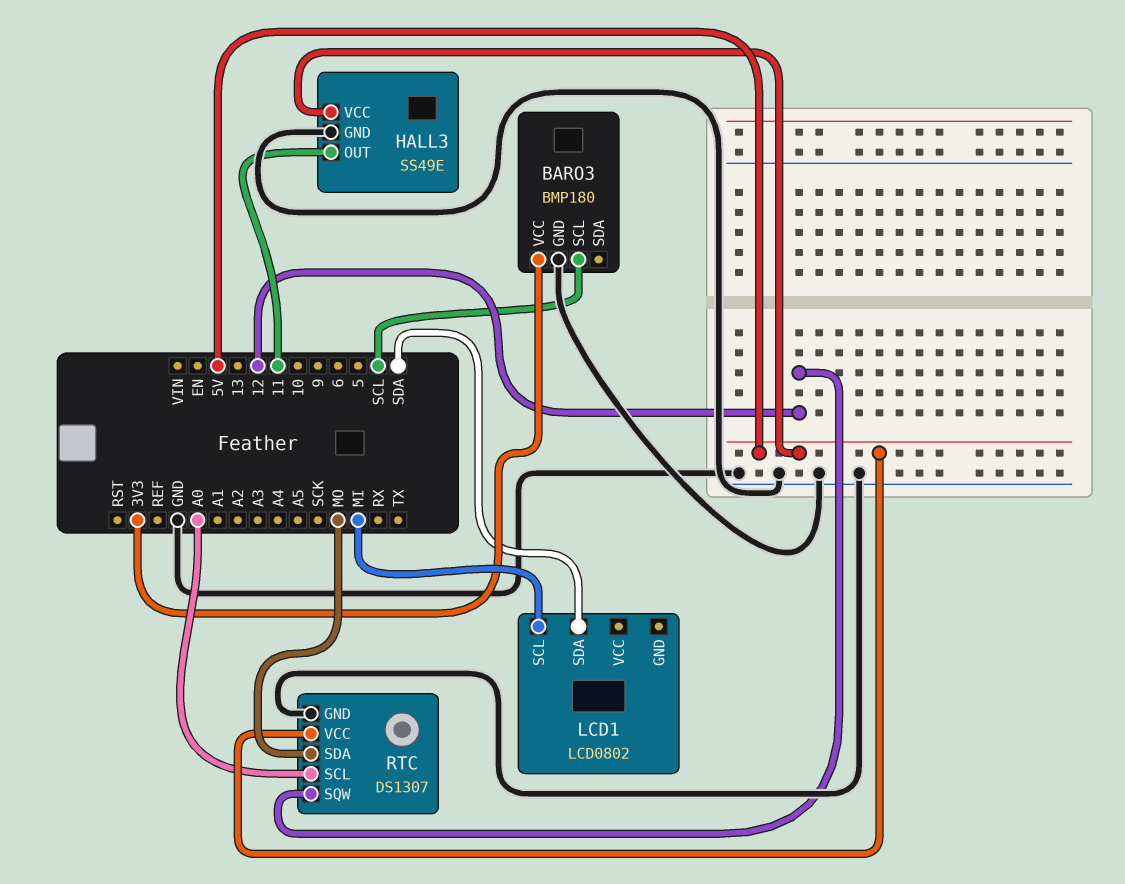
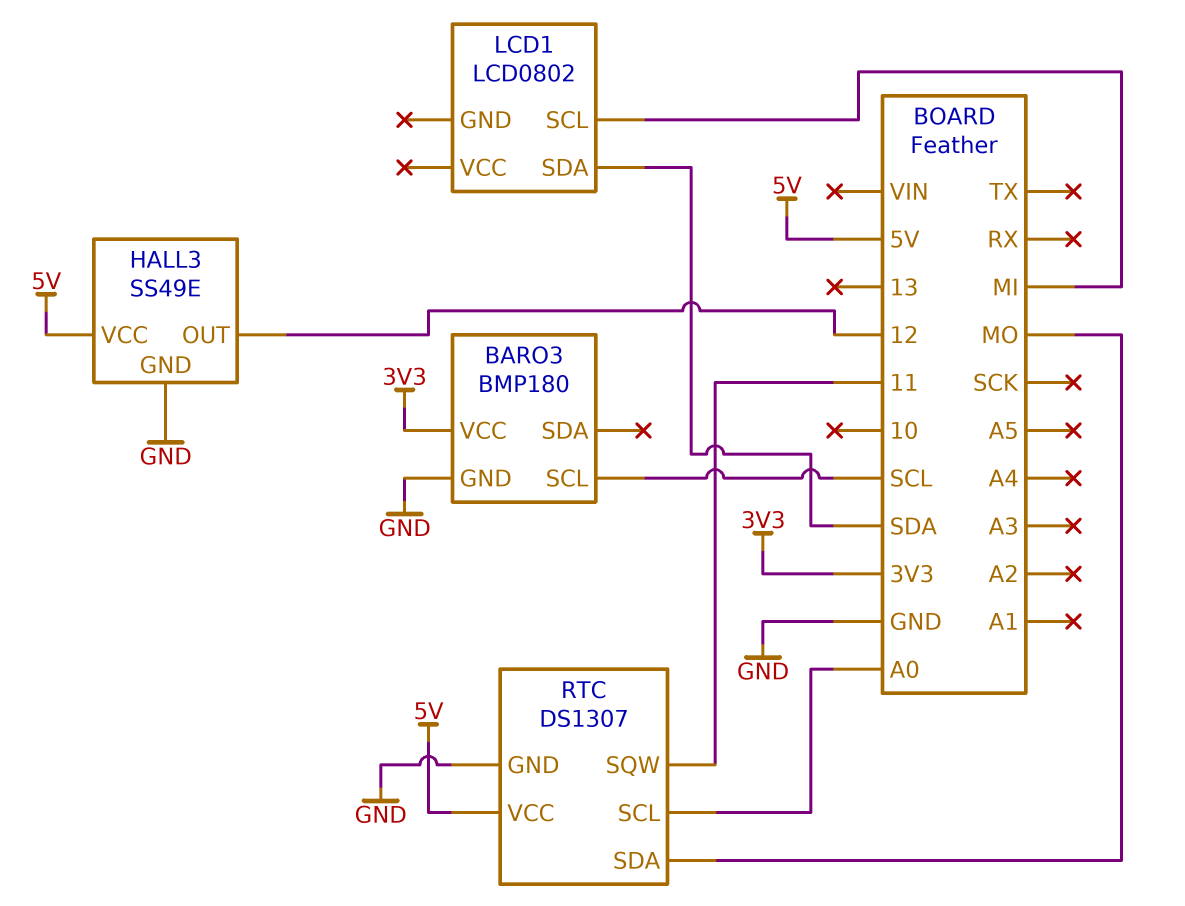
HALL3 pin OUT: 11 -> 12
RTC pin SQW: 12 -> 11

